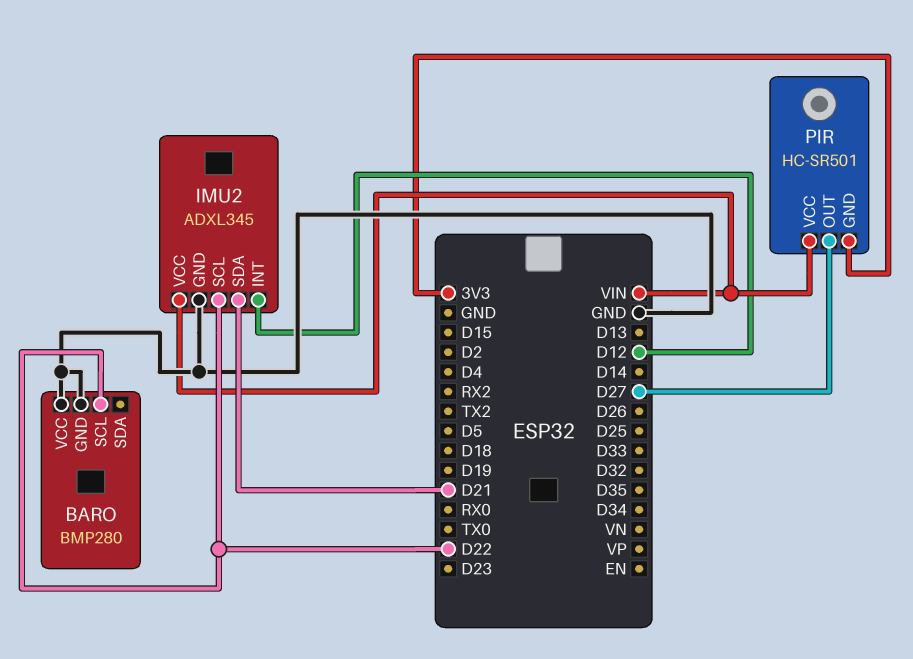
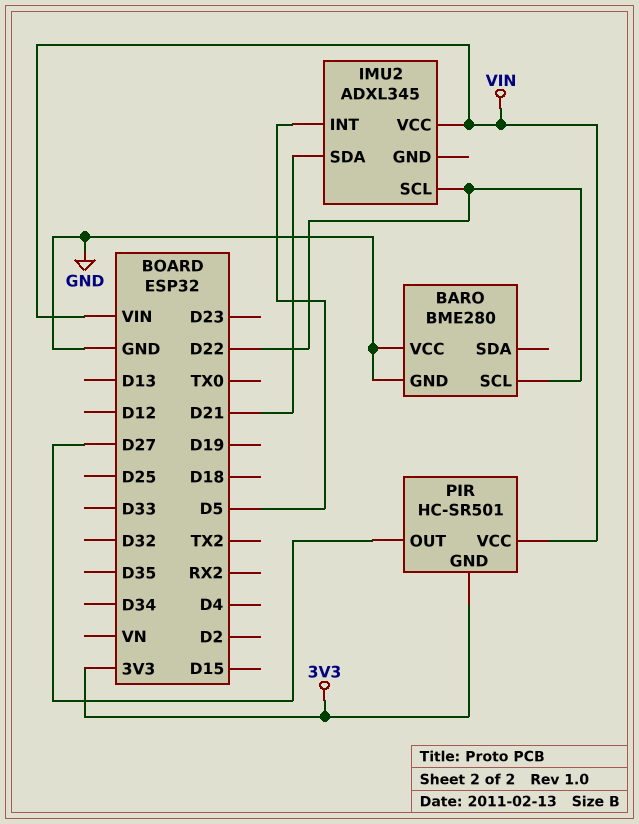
BARO: BMP280 -> BME280
IMU2 pin GND: GND -> none
IMU2 pin INT: D12 -> D5

